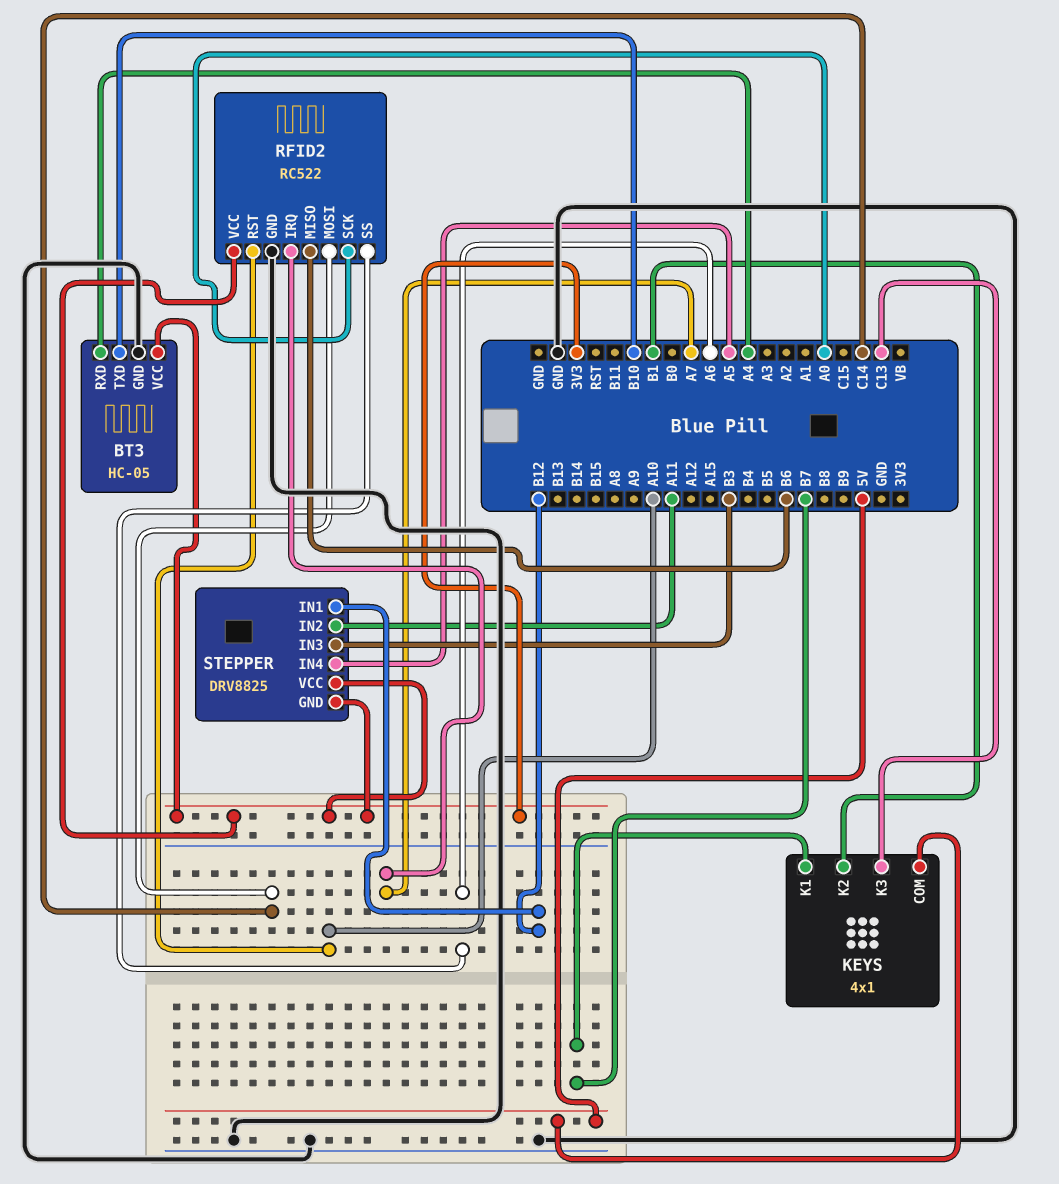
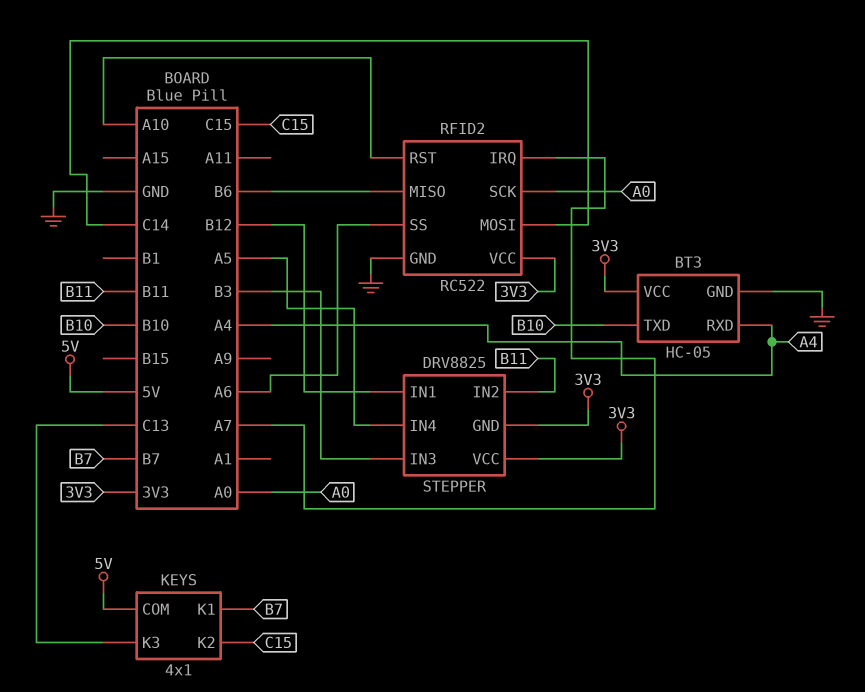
KEYS pin K2: B1 -> C15
STEPPER pin IN2: A11 -> B11

